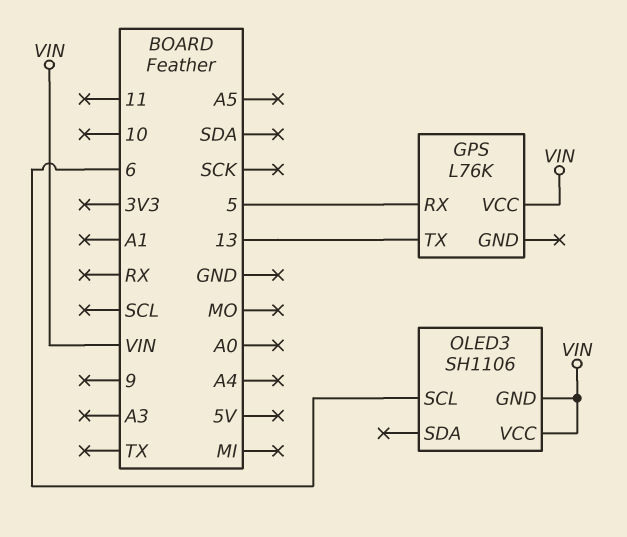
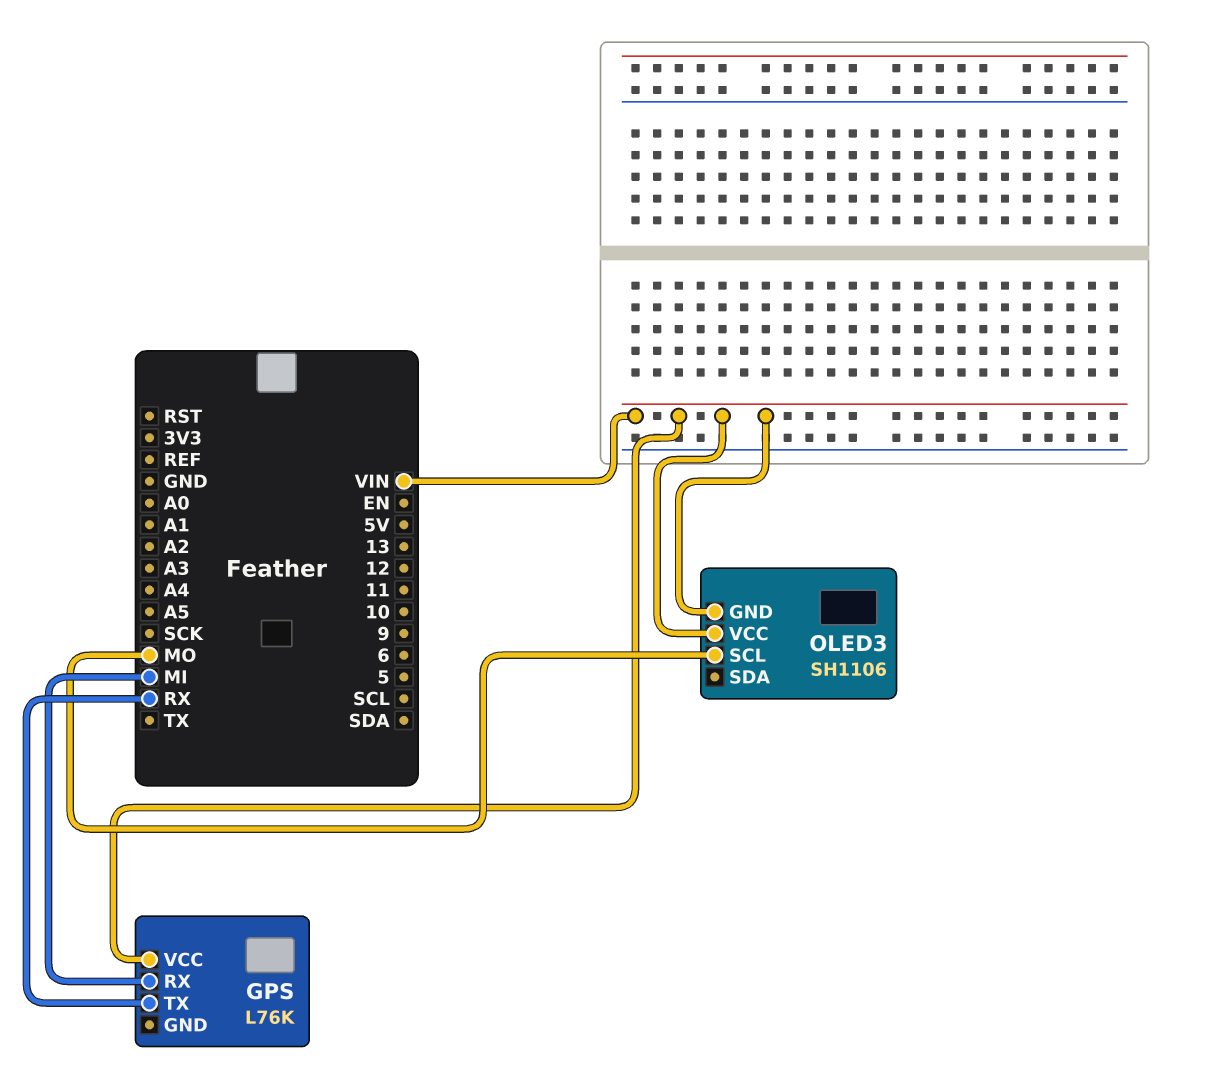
GPS pin RX: 5 -> MI
GPS pin TX: 13 -> RX
OLED3 pin SCL: 6 -> MO

